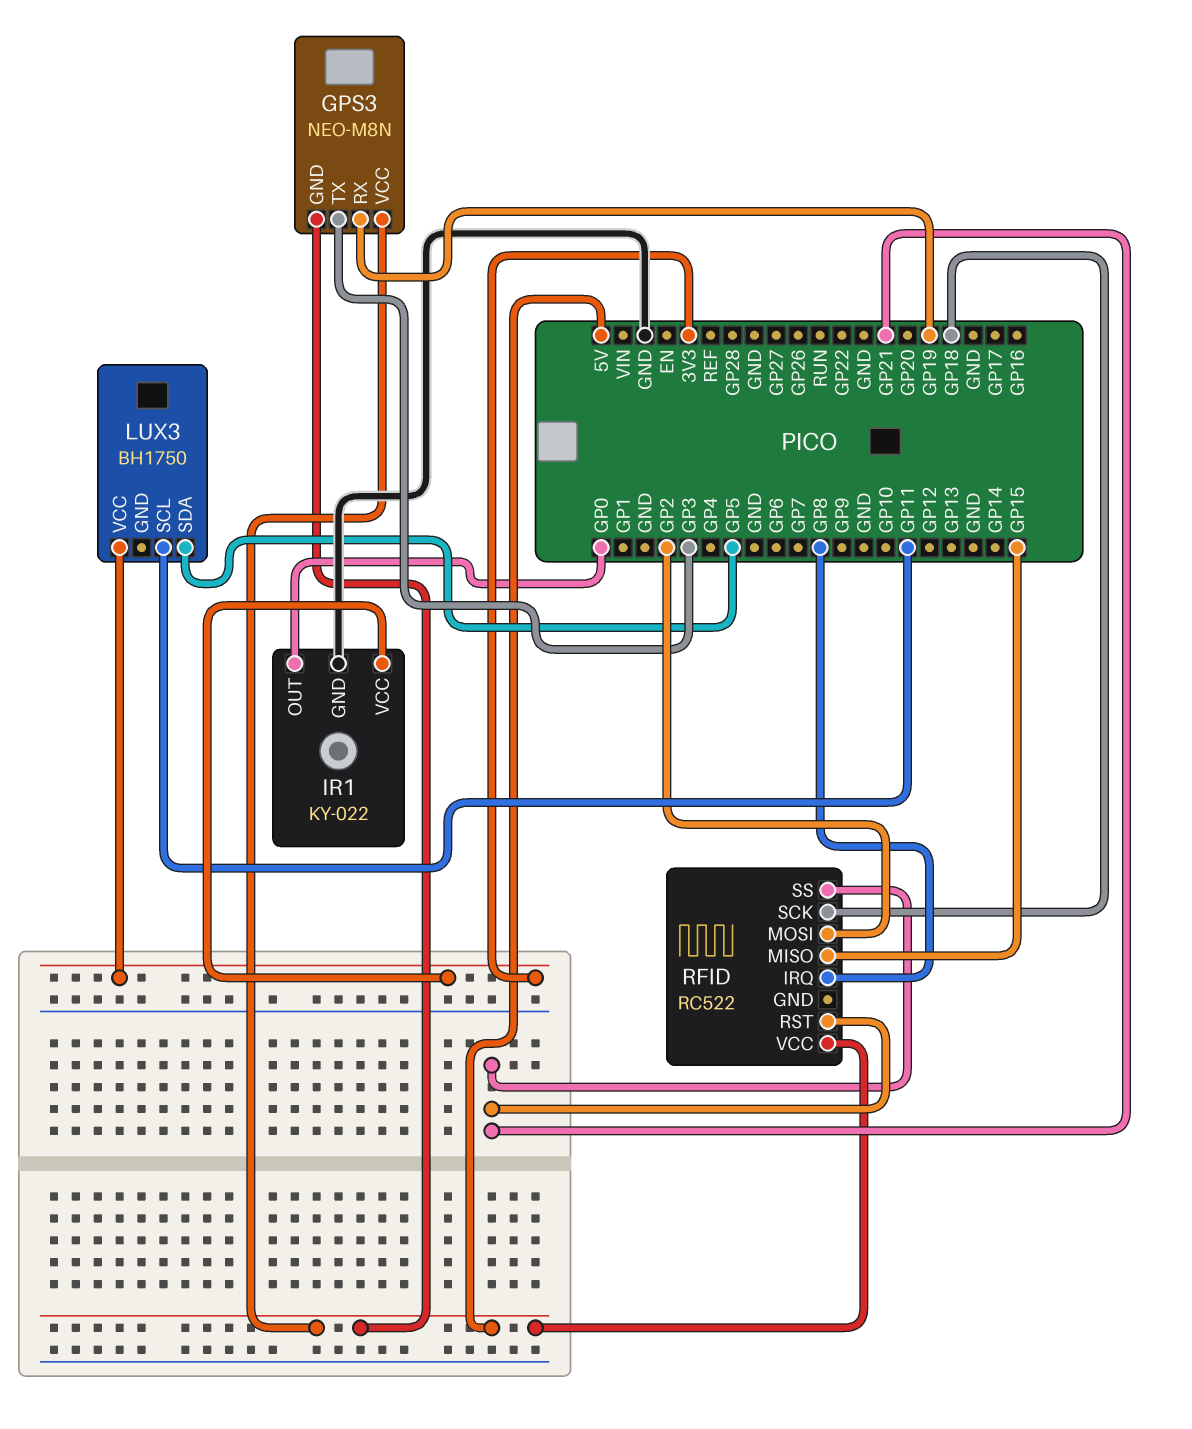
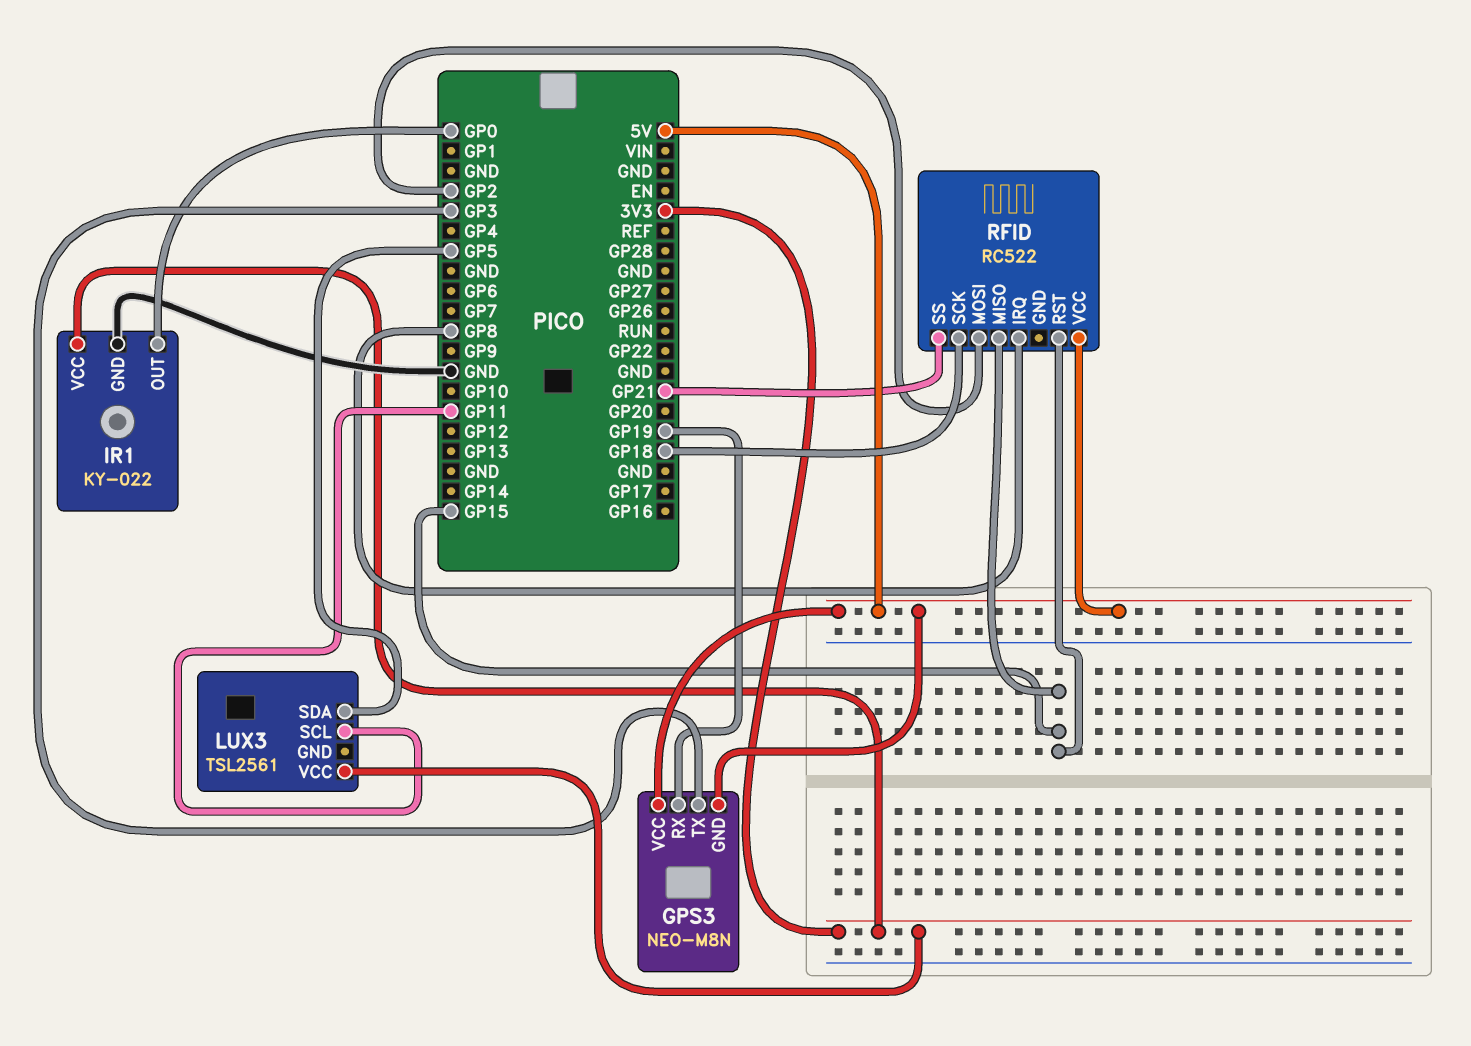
LUX3: BH1750 -> TSL2561
RFID pin RST: GP21 -> GP15

